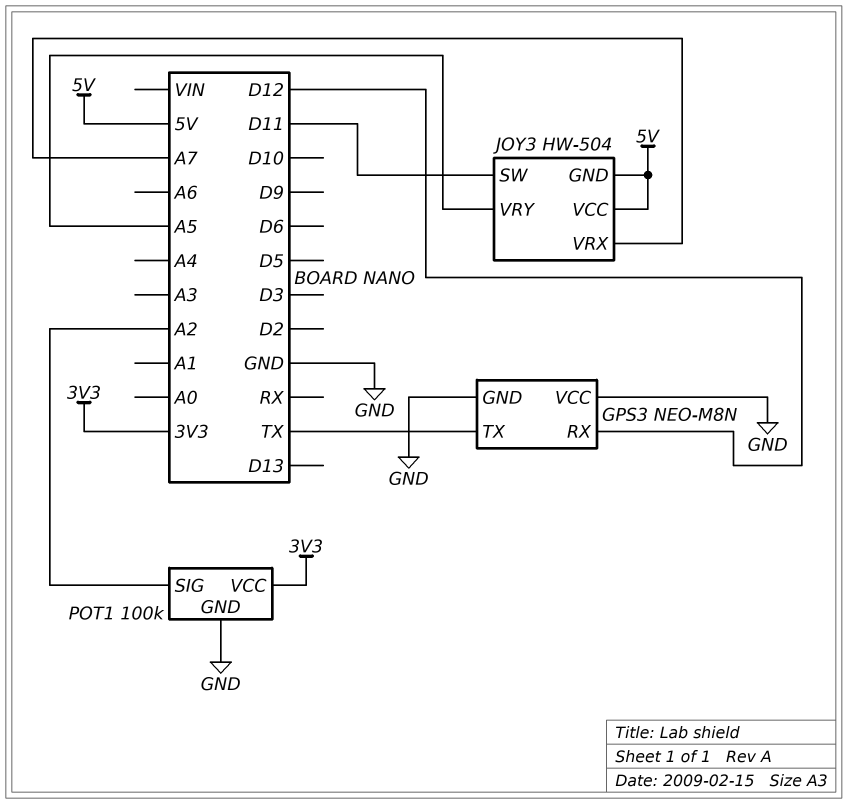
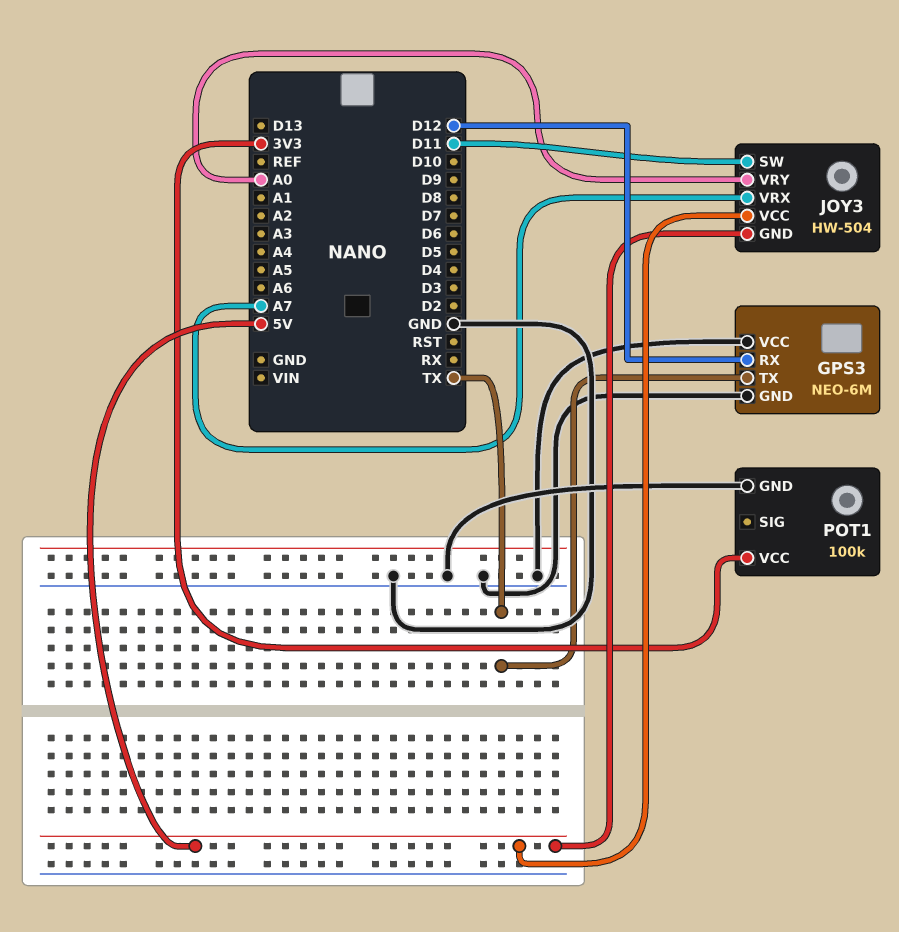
GPS3: NEO-M8N -> NEO-6M
JOY3 pin VRY: A5 -> A0
POT1 pin SIG: A2 -> none

